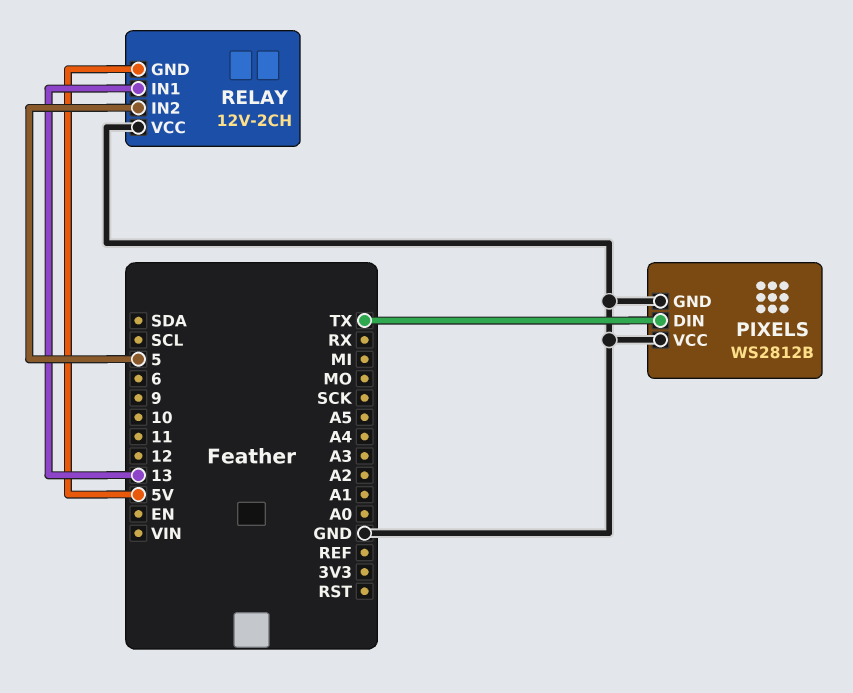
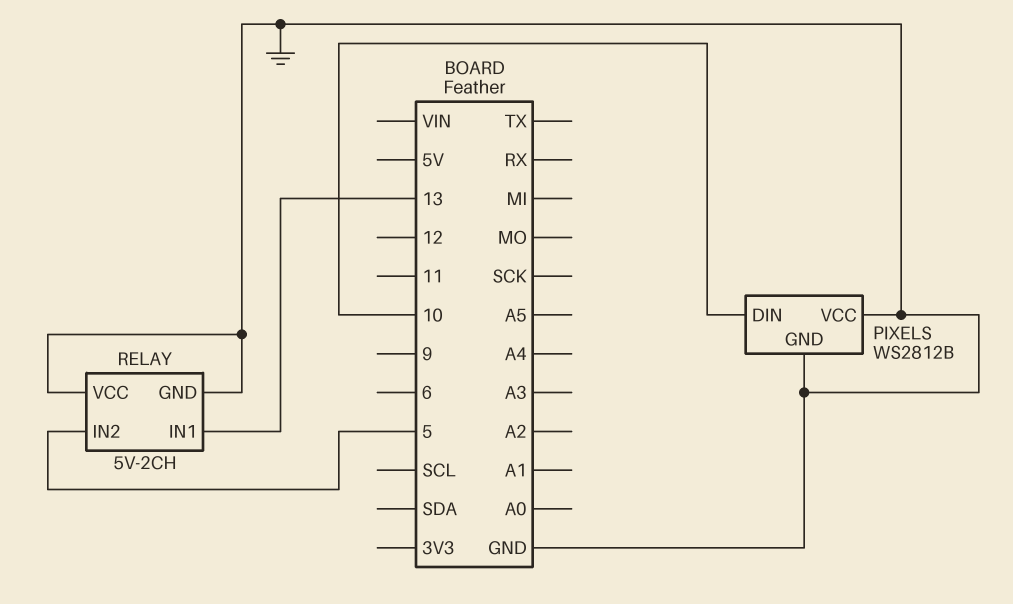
PIXELS pin DIN: TX -> 10
RELAY: 12V-2CH -> 5V-2CH
RELAY pin GND: 5V -> GND

